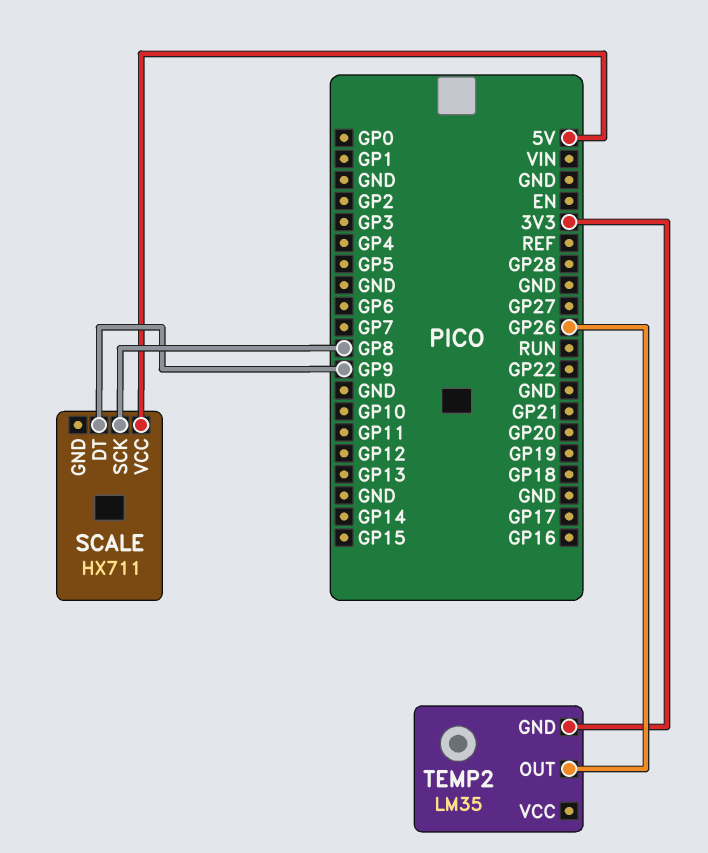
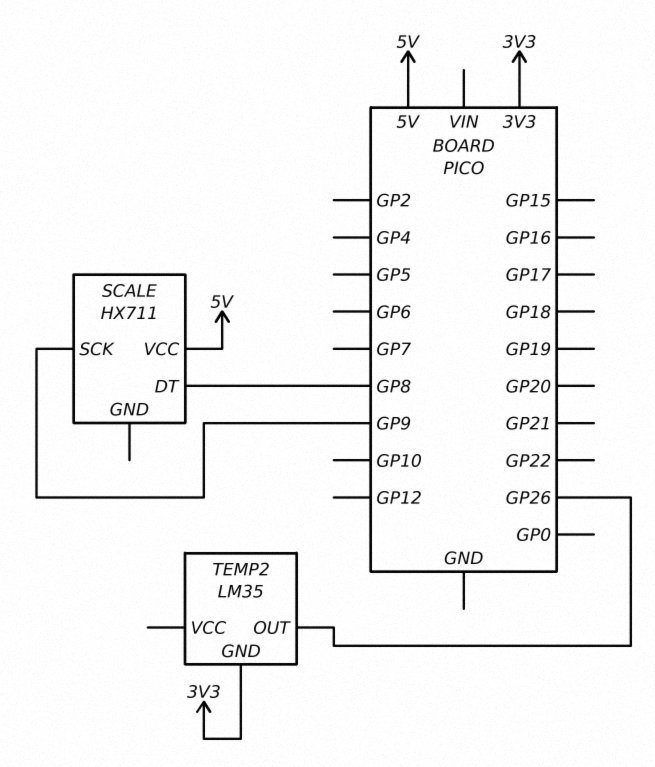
SCALE pin DT: GP9 -> GP8
SCALE pin SCK: GP8 -> GP9

